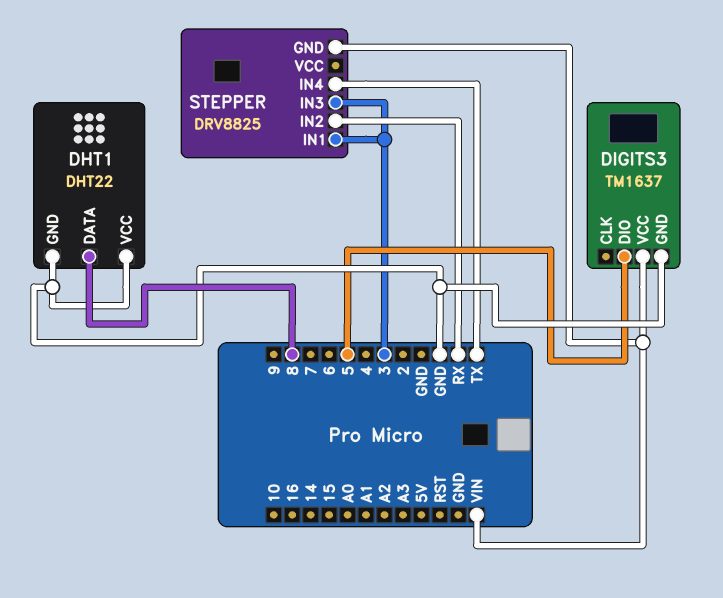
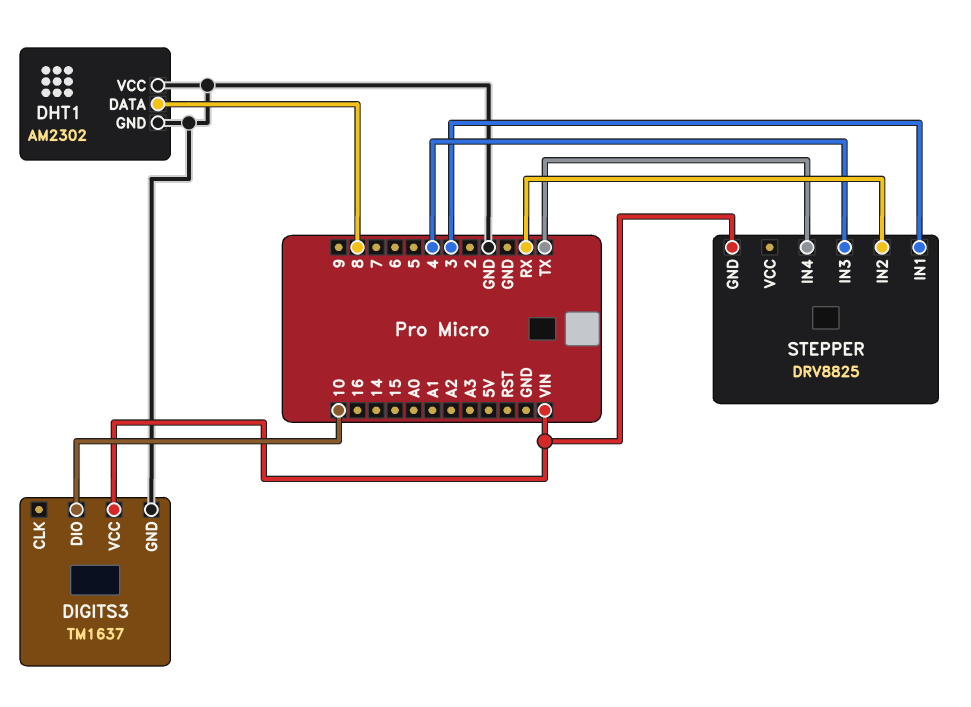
DHT1: DHT22 -> AM2302
DIGITS3 pin DIO: 5 -> 10
STEPPER pin IN3: 3 -> 4

